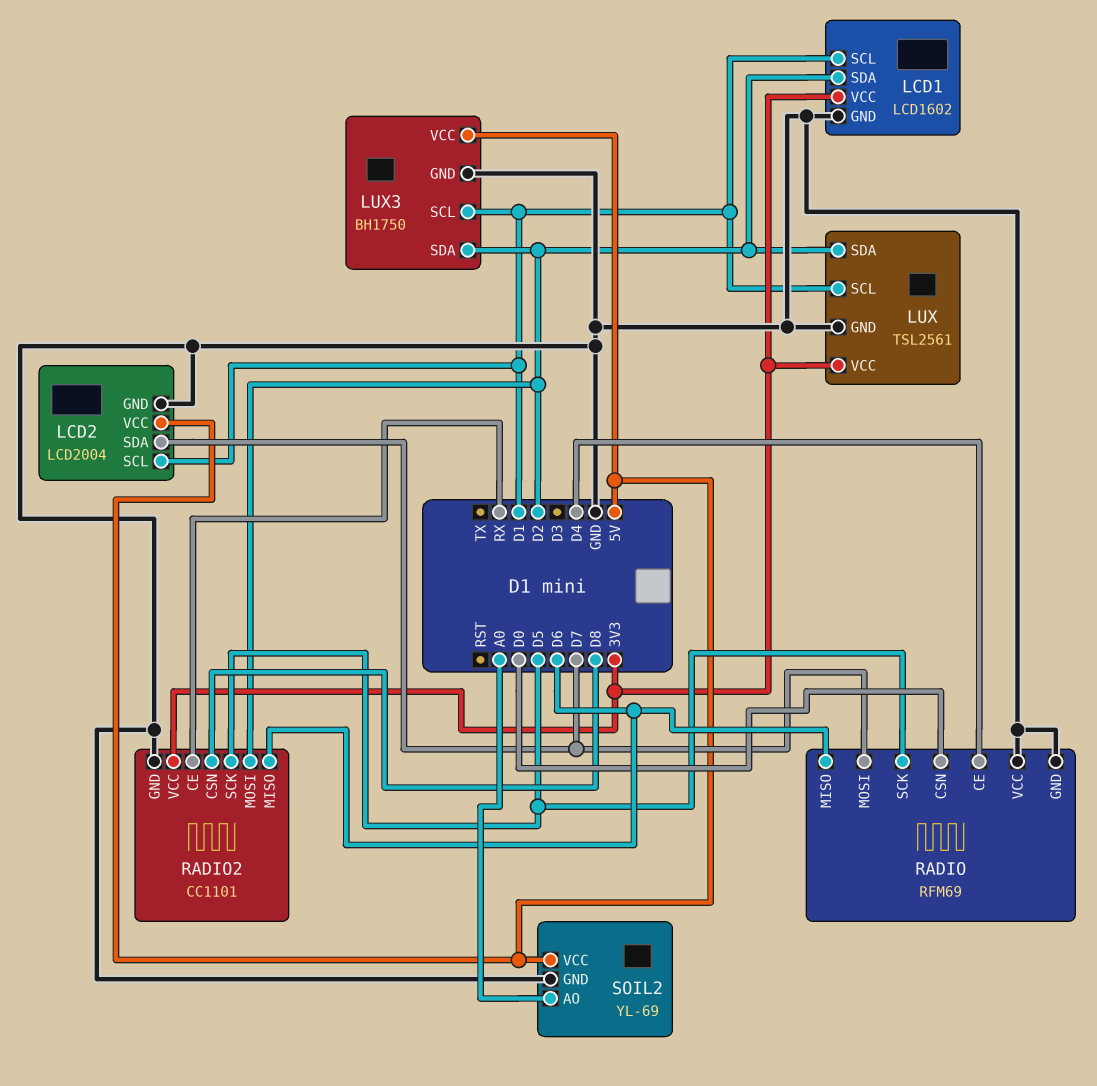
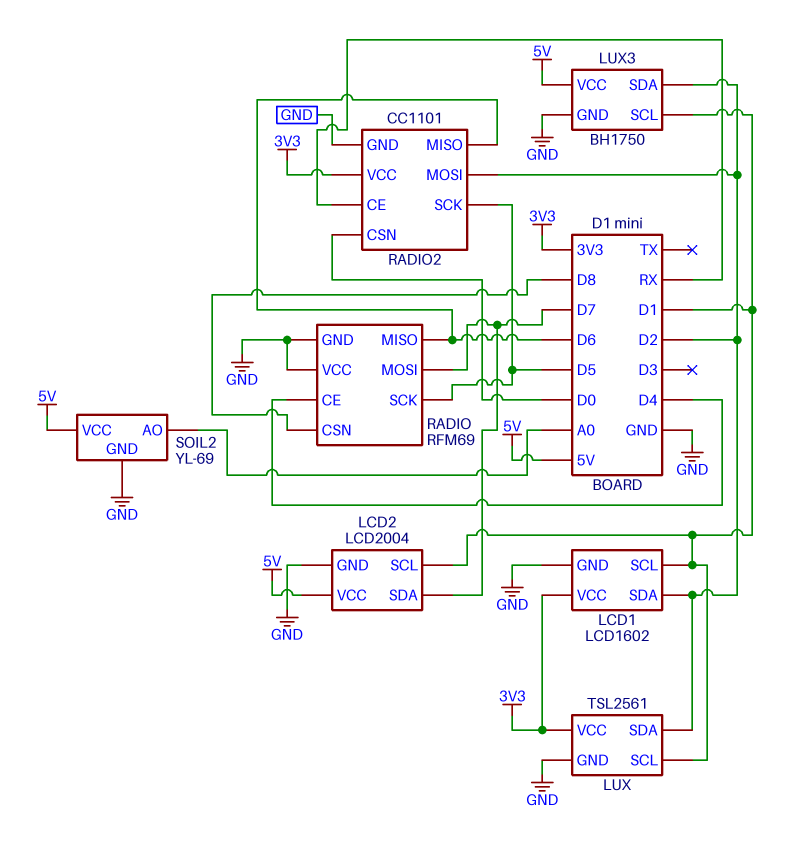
RADIO pin CSN: D0 -> D8
RADIO2 pin CSN: D8 -> D0

